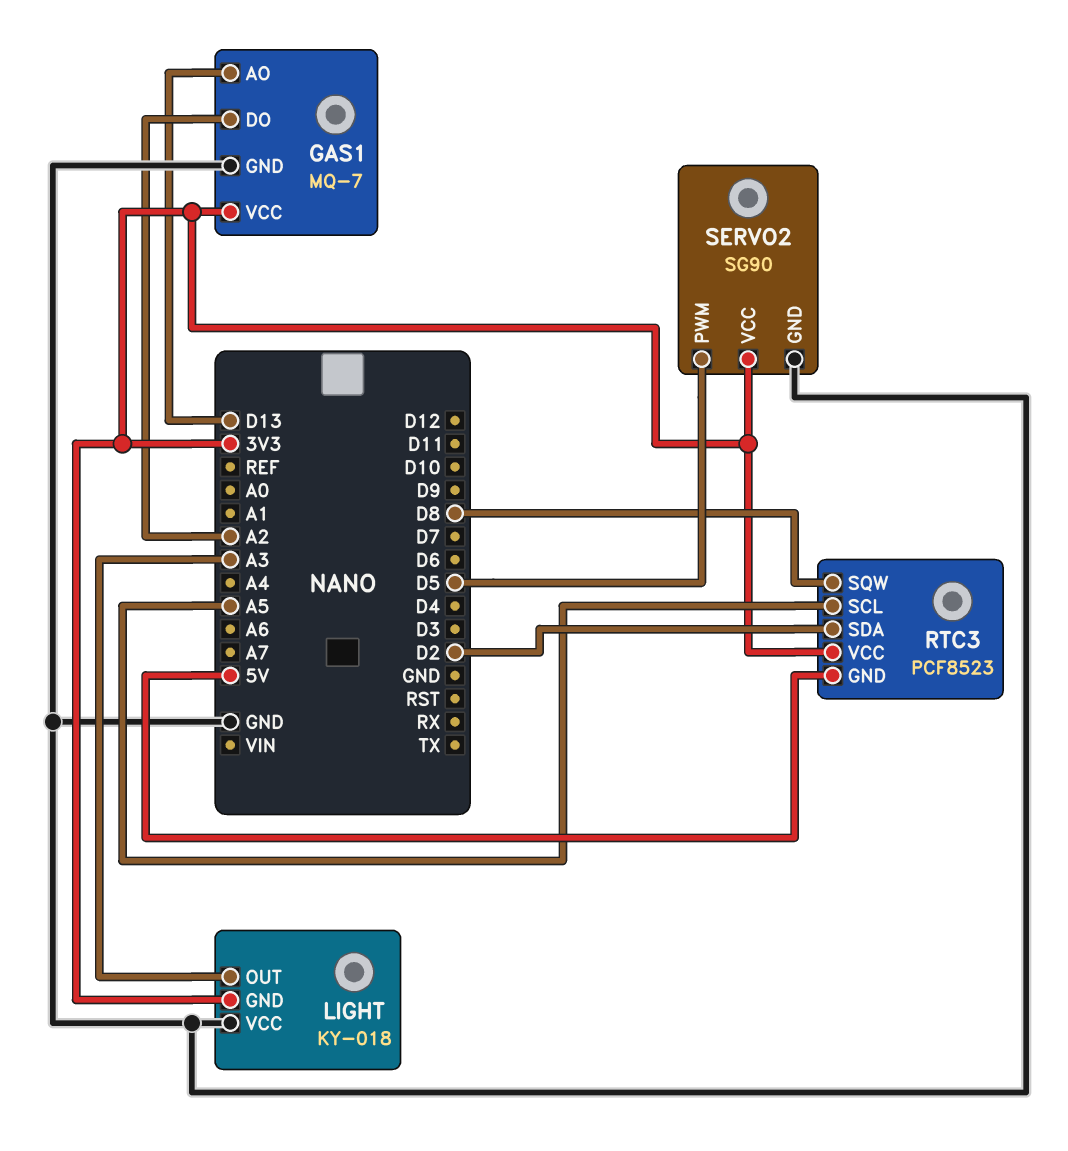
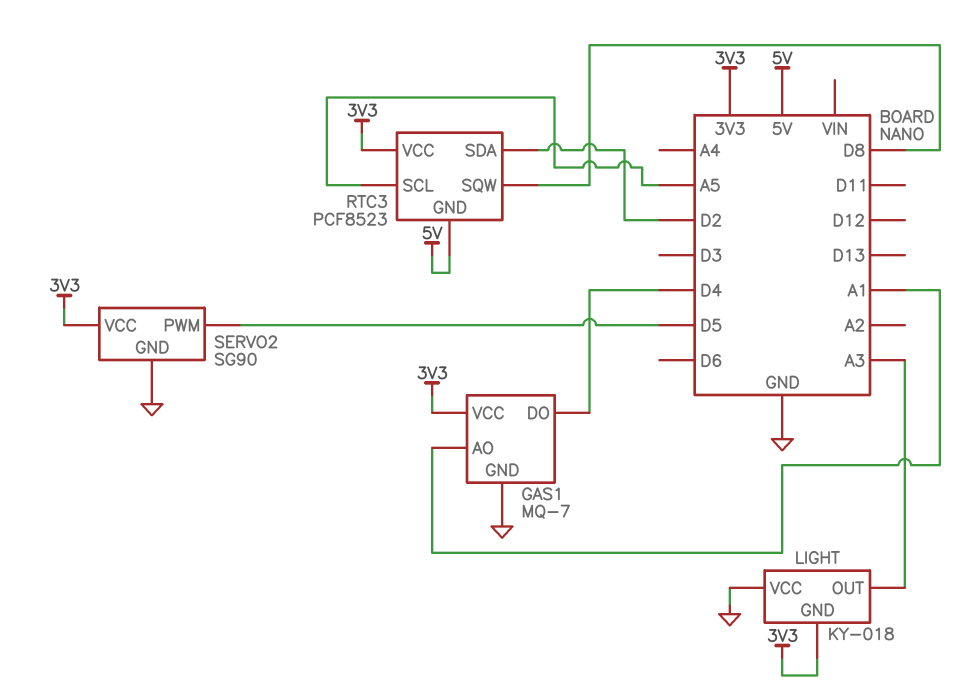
GAS1 pin AO: D13 -> A1
GAS1 pin DO: A2 -> D4

